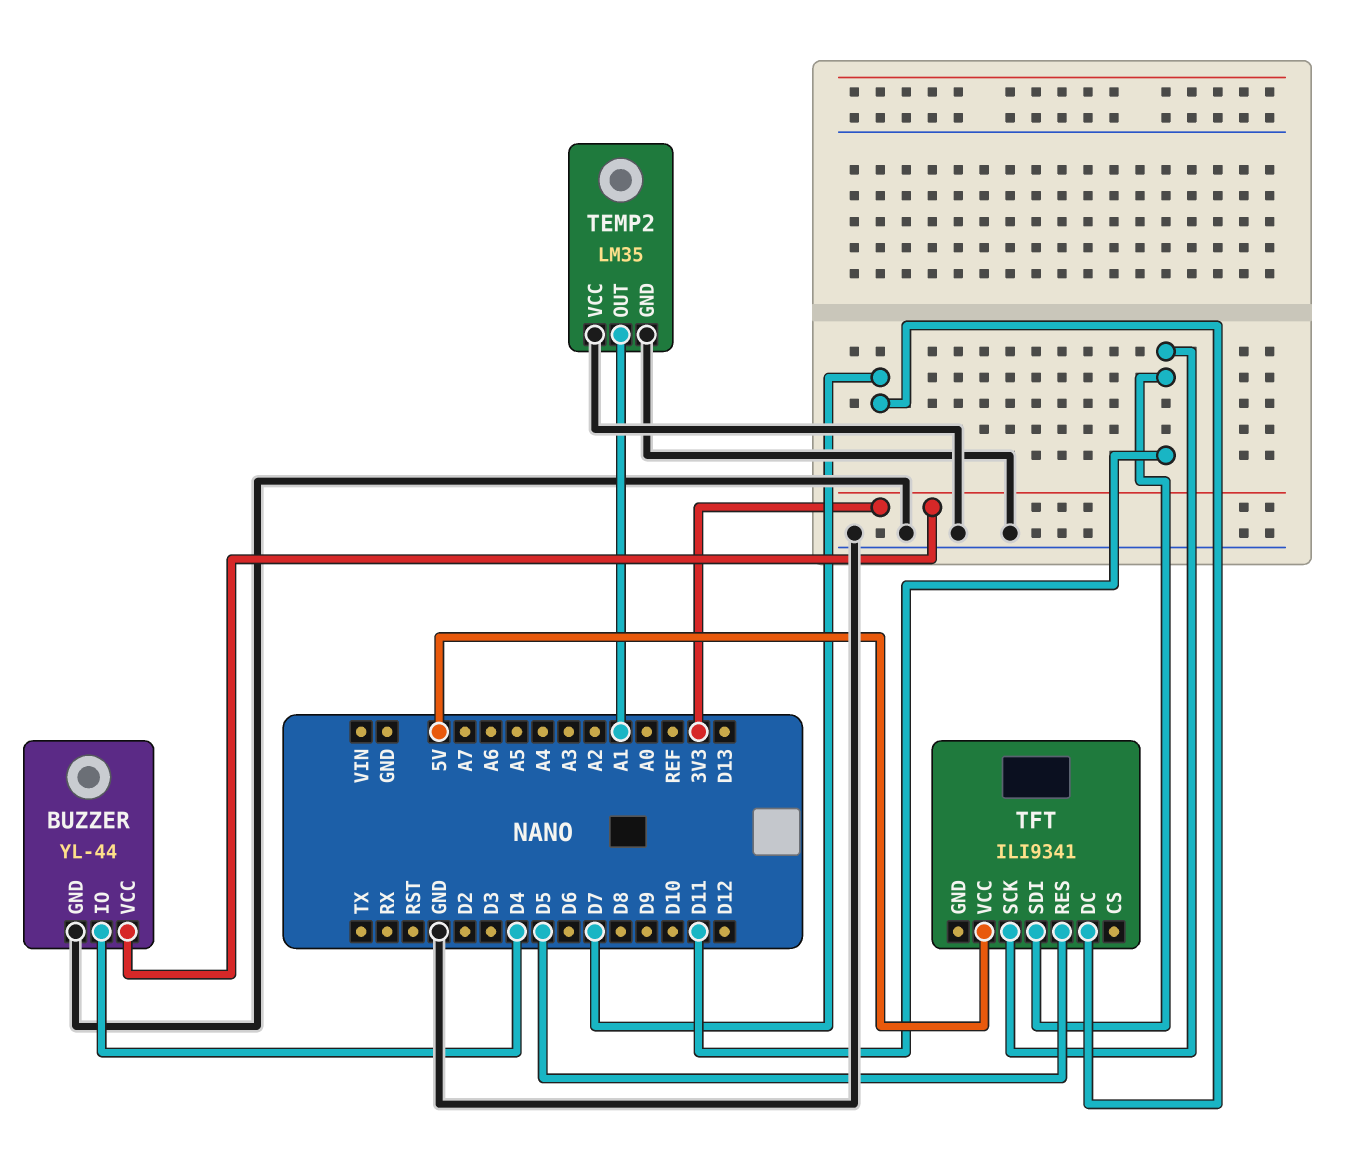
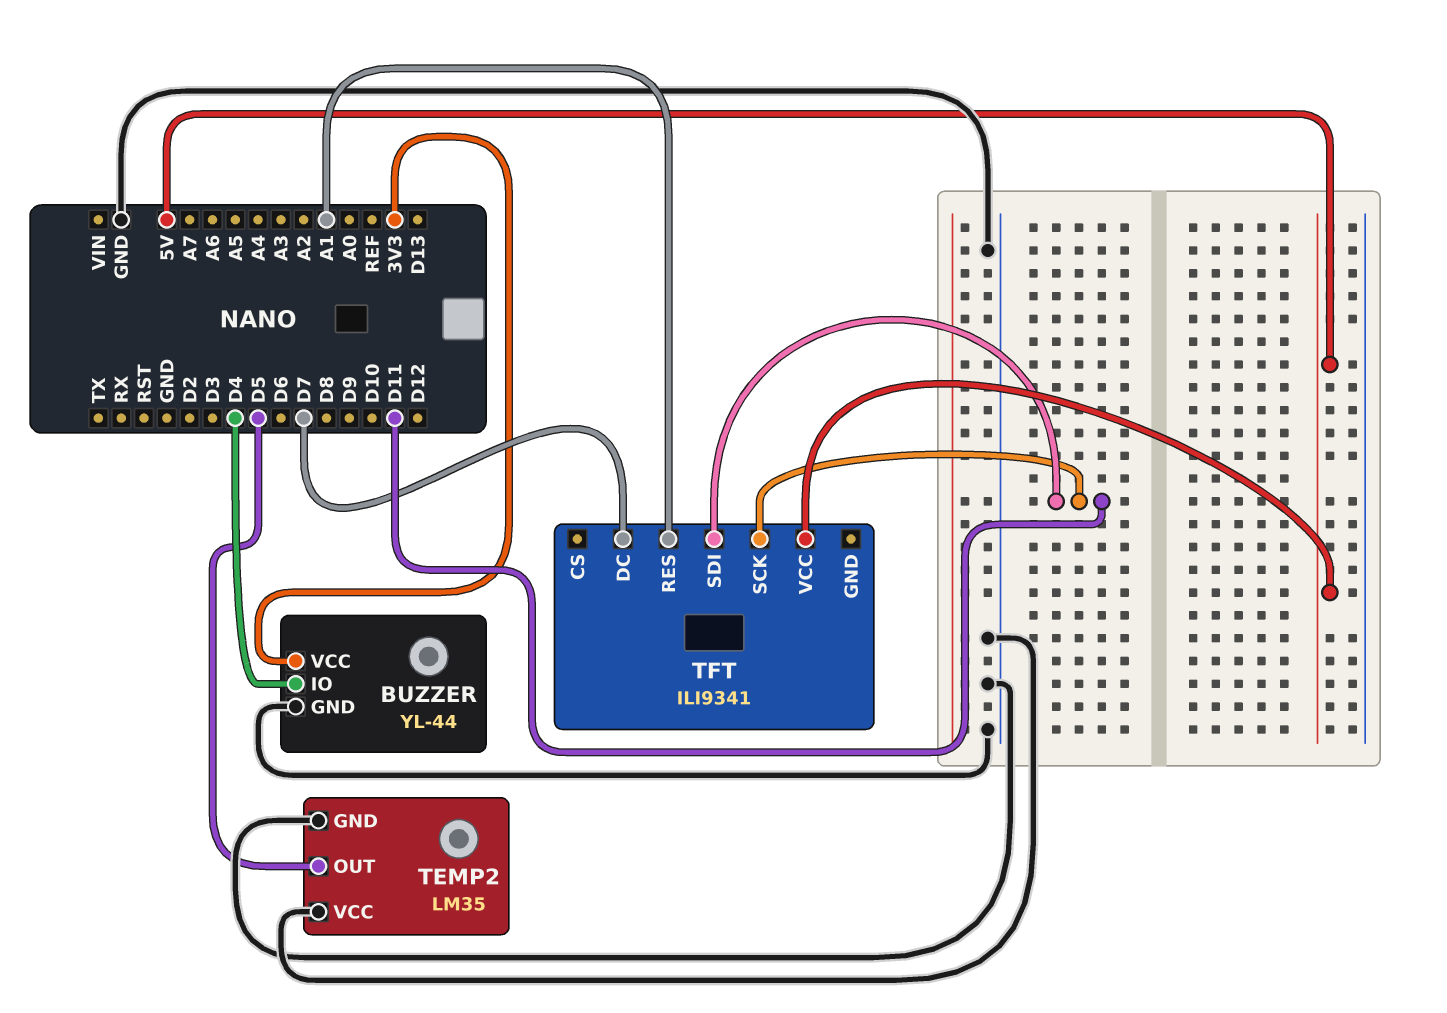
TEMP2 pin OUT: A1 -> D5
TFT pin RES: D5 -> A1

